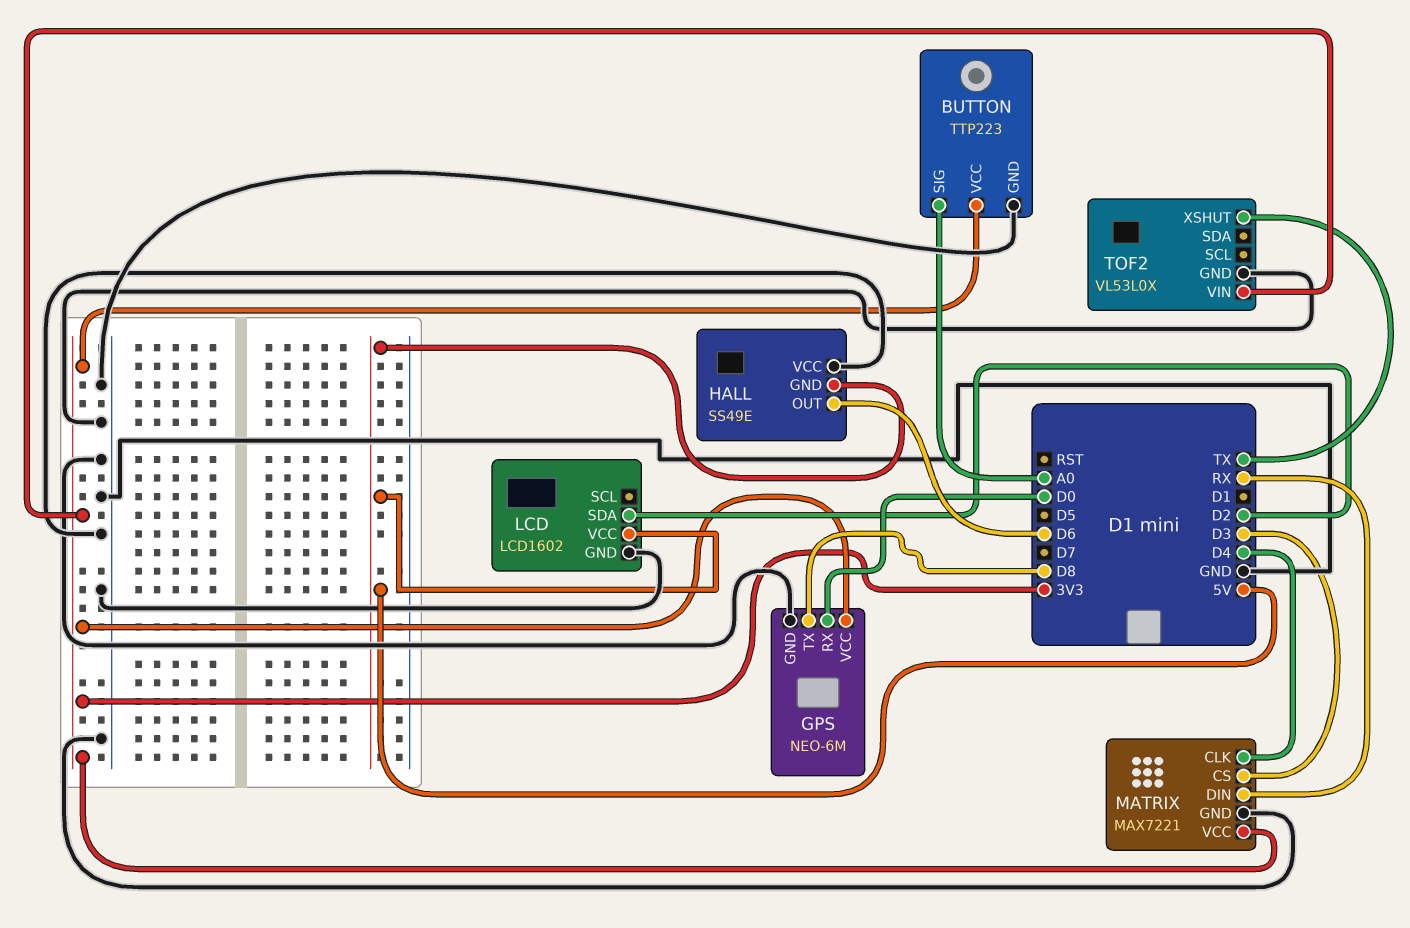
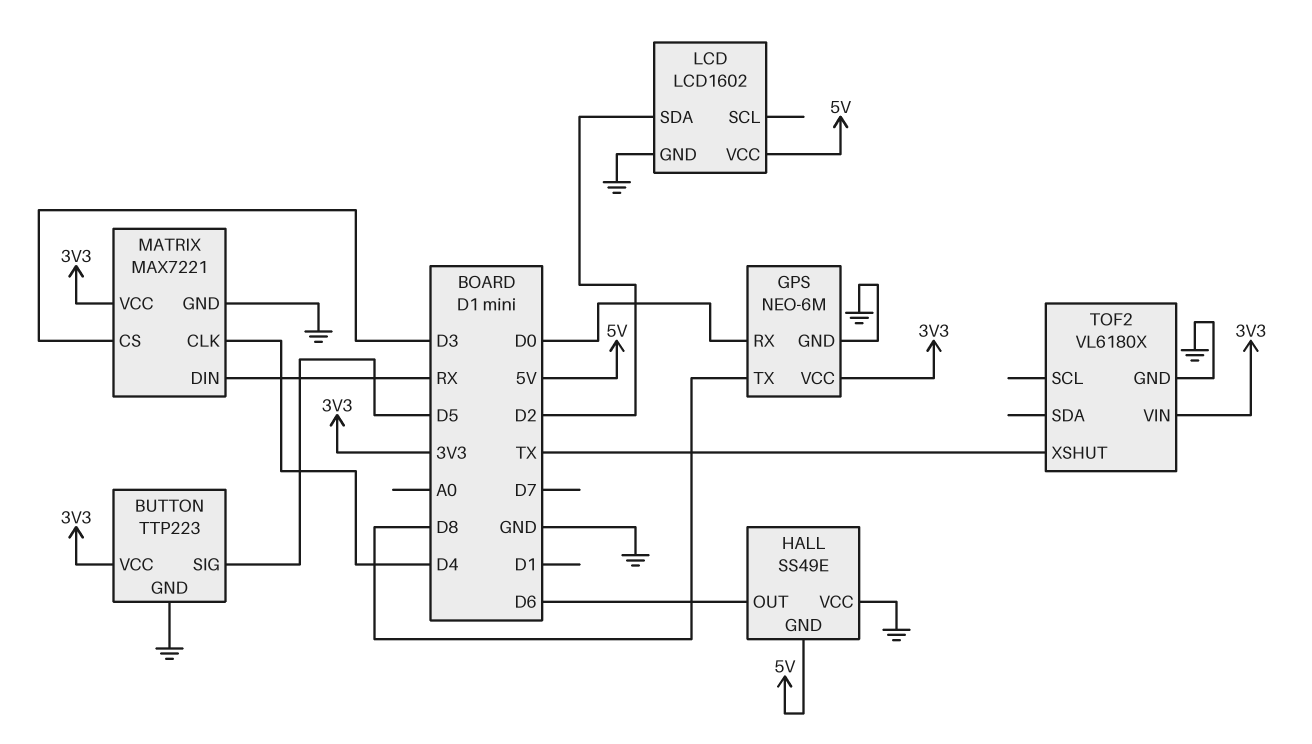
BUTTON pin SIG: A0 -> D5
TOF2: VL53L0X -> VL6180X

